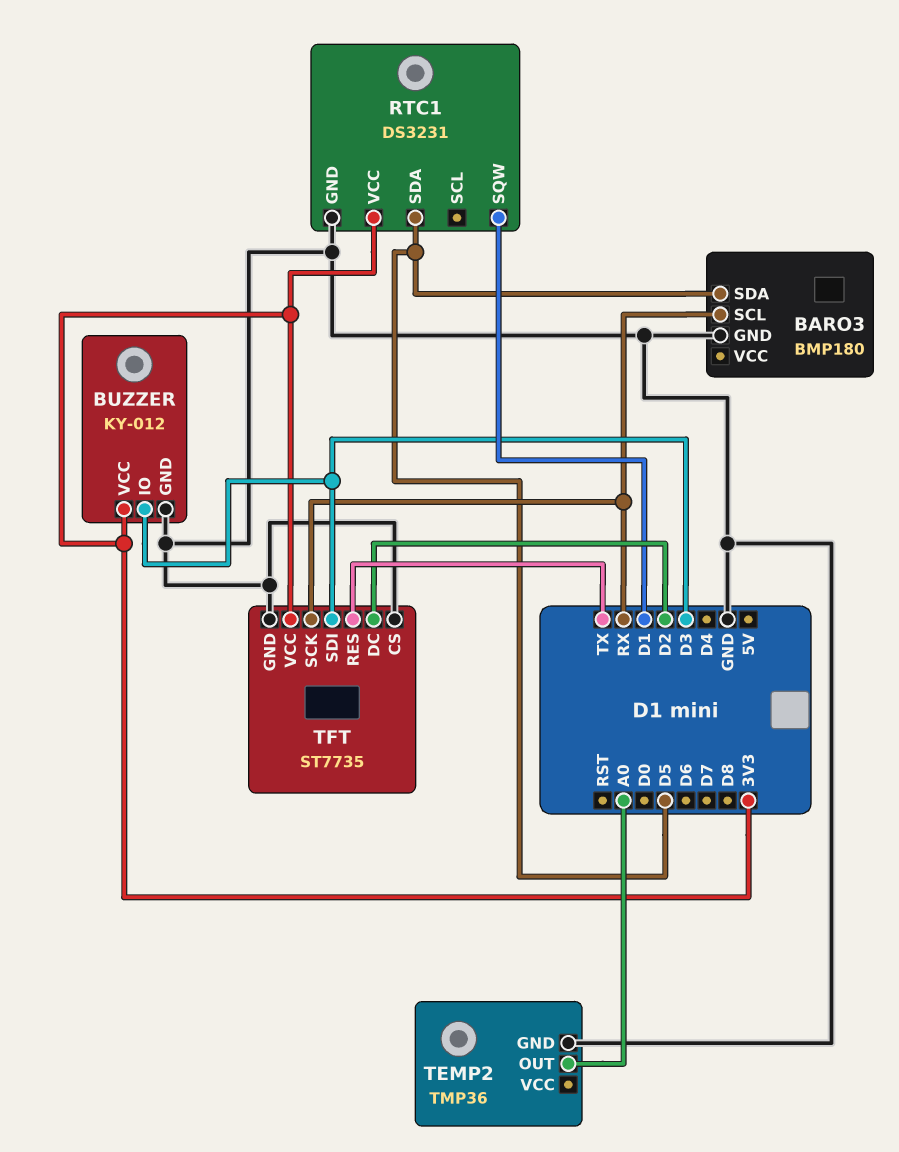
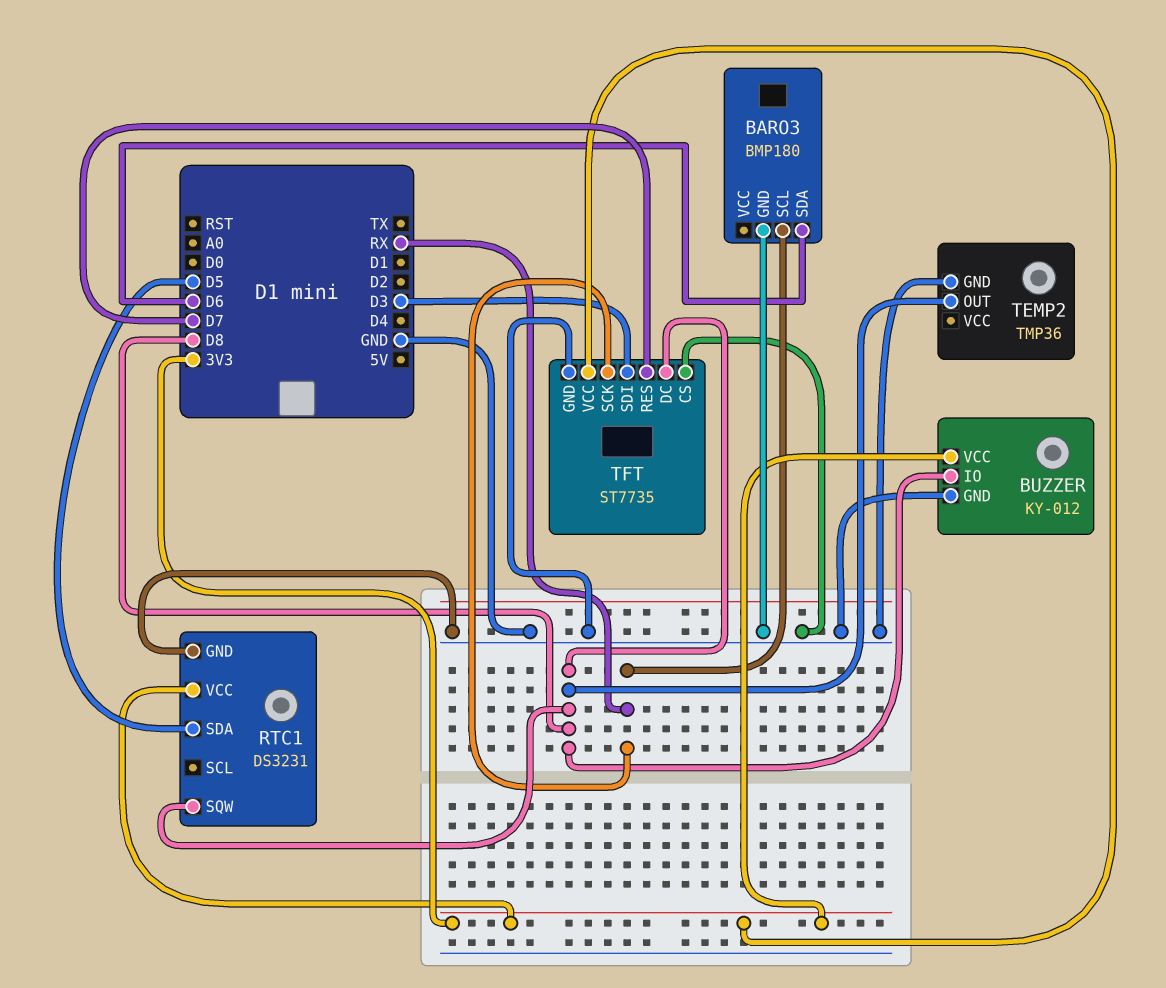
BARO3 pin SDA: D5 -> D6
BUZZER pin IO: D3 -> D8
RTC1 pin SQW: D1 -> D8
TEMP2 pin OUT: A0 -> D8
TFT pin DC: D2 -> D8
TFT pin RES: TX -> D7

